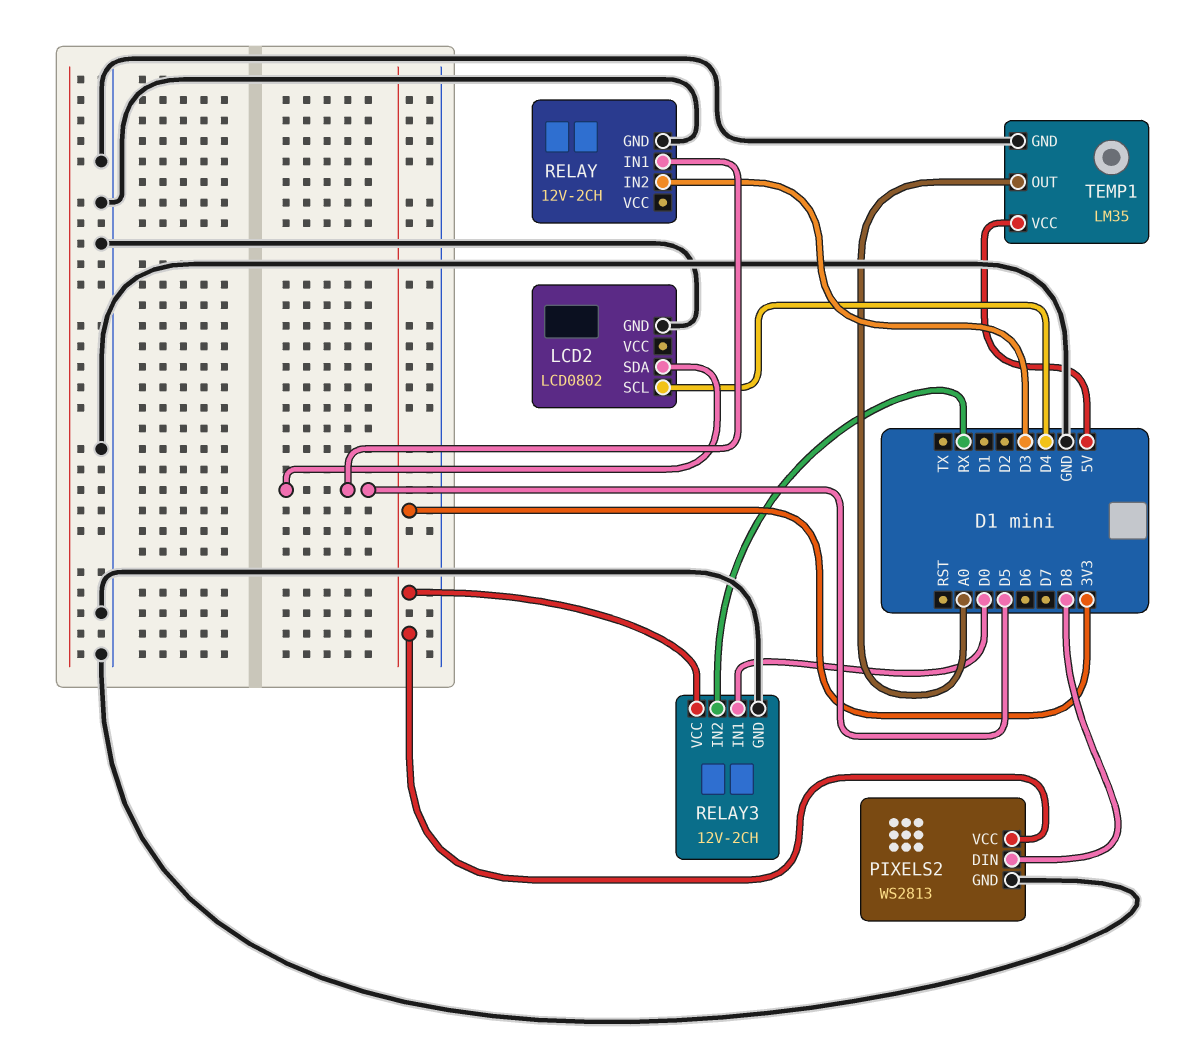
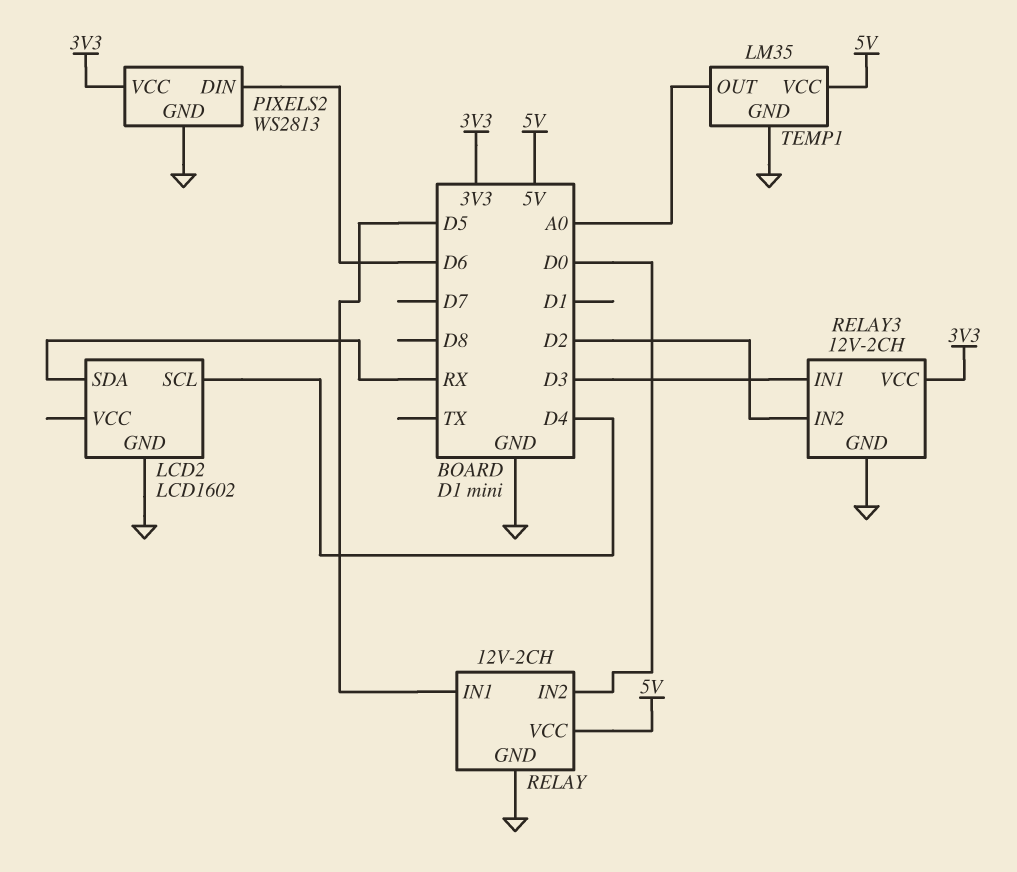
LCD2: LCD0802 -> LCD1602
LCD2 pin SDA: D5 -> RX
PIXELS2 pin DIN: D8 -> D6
RELAY pin IN2: D3 -> D0
RELAY pin VCC: none -> 5V
RELAY3 pin IN1: D0 -> D3
RELAY3 pin IN2: RX -> D2

